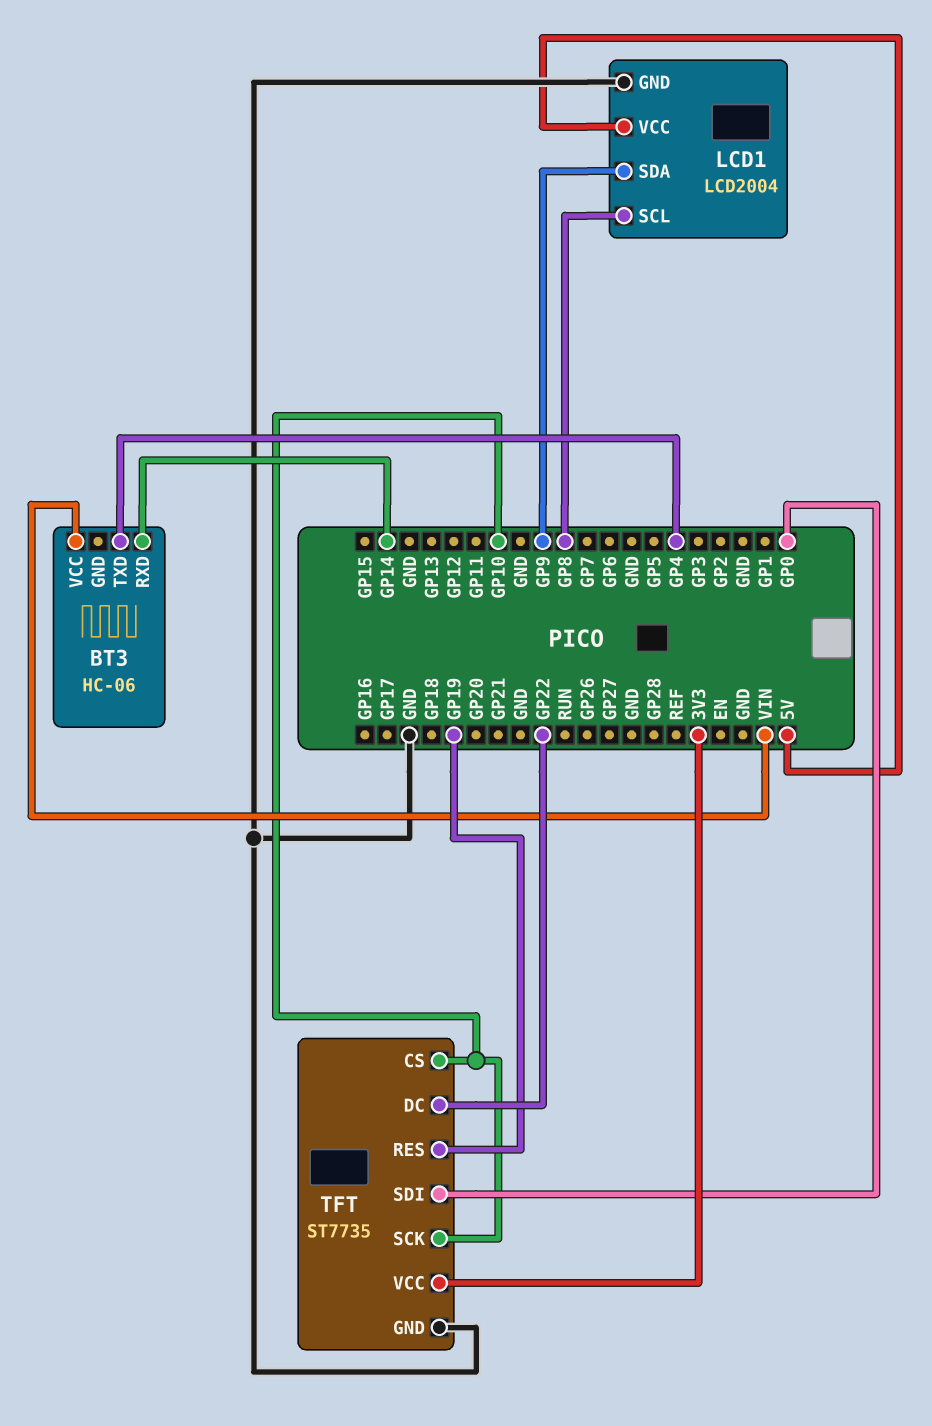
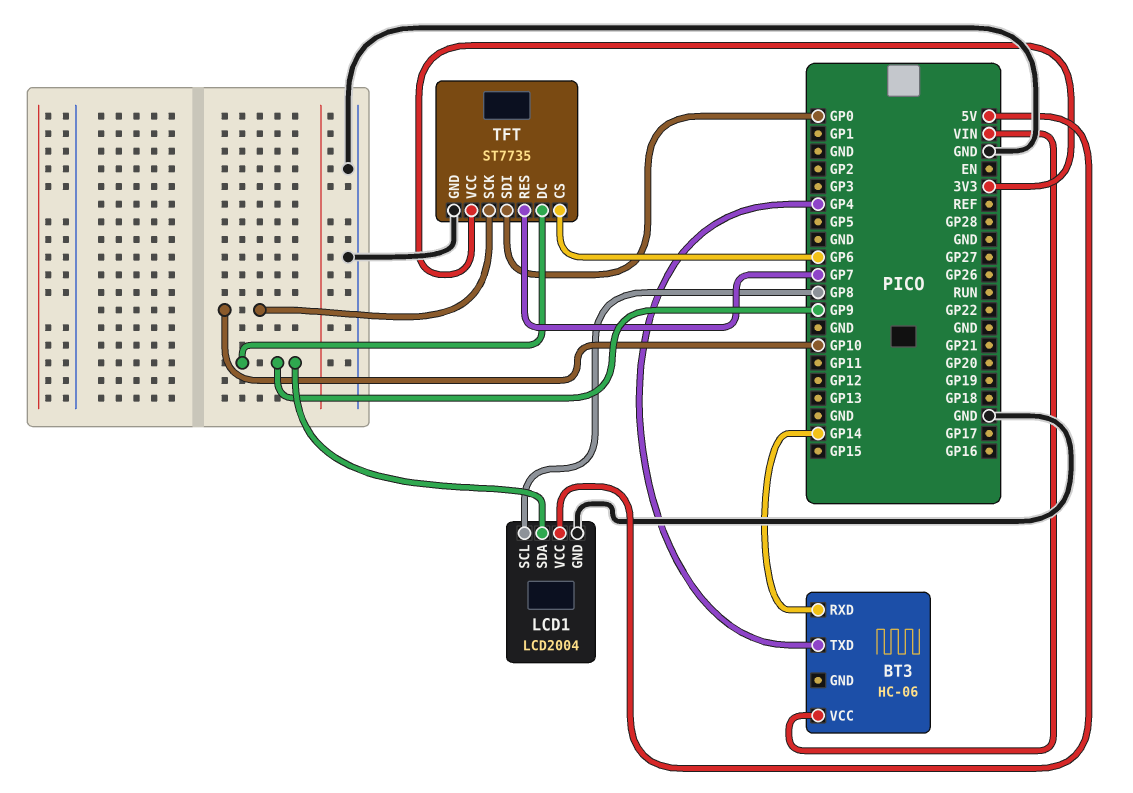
TFT pin CS: GP10 -> GP6
TFT pin DC: GP22 -> GP9
TFT pin RES: GP19 -> GP7

